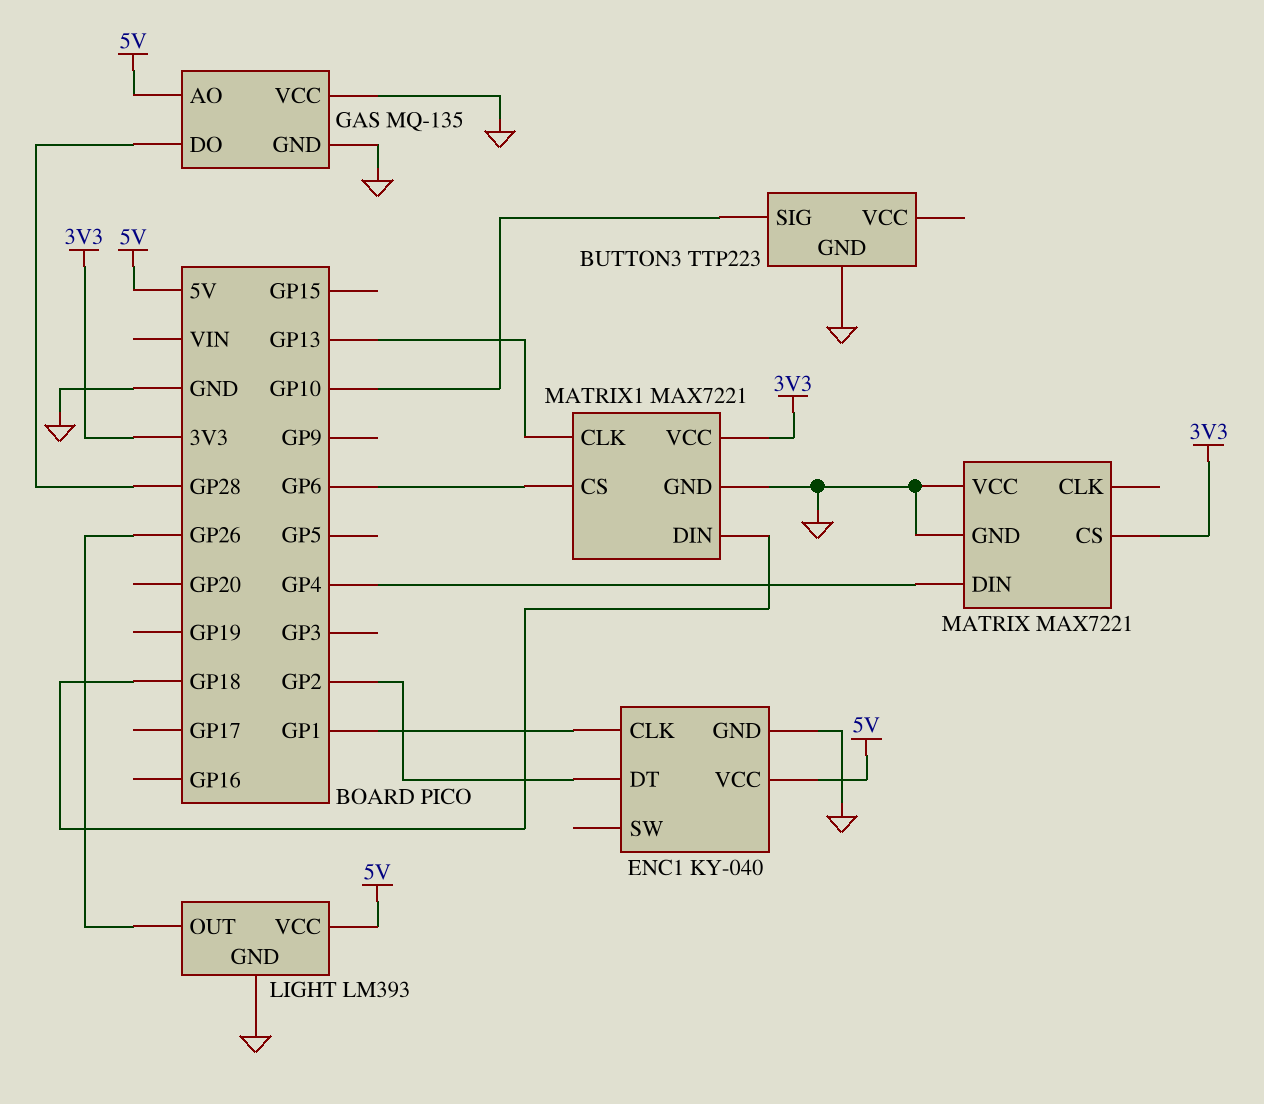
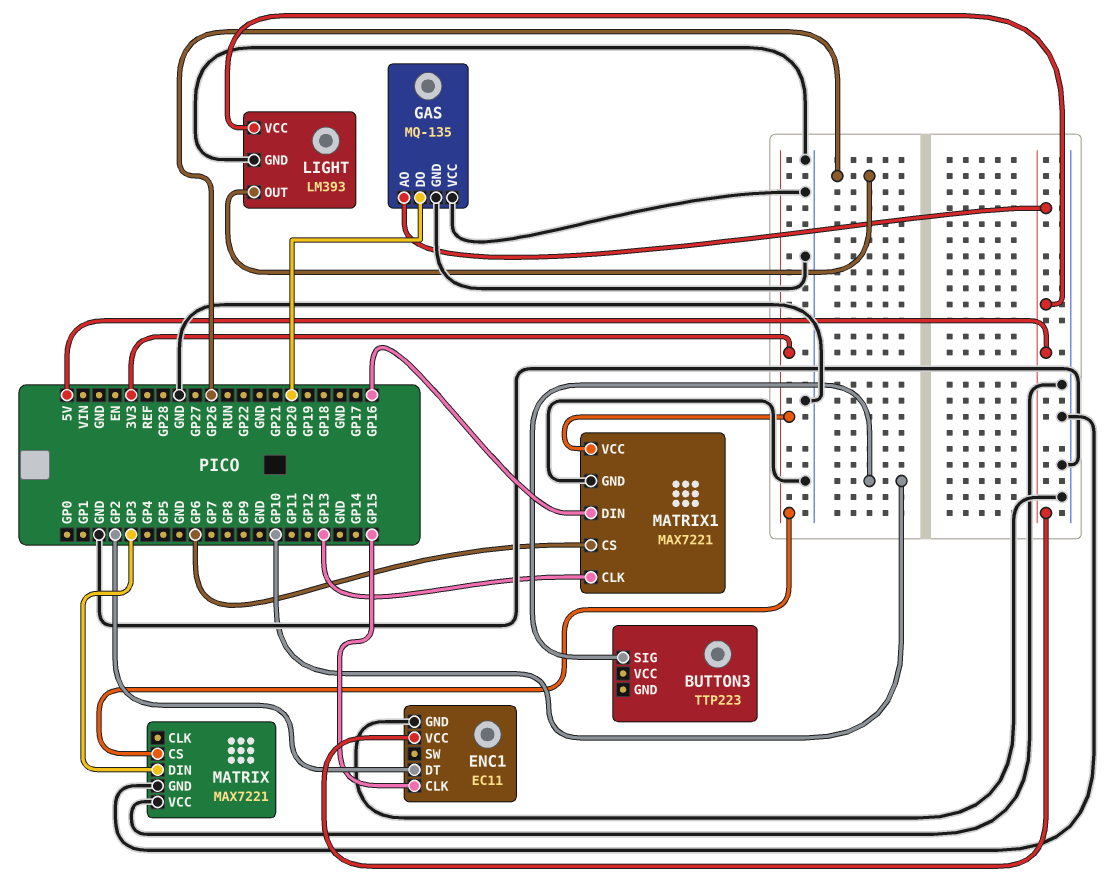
BUTTON3 pin GND: GND -> none
ENC1: KY-040 -> EC11
ENC1 pin CLK: GP1 -> GP15
GAS pin DO: GP28 -> GP20
MATRIX pin DIN: GP4 -> GP3
MATRIX1 pin DIN: GP18 -> GP16

